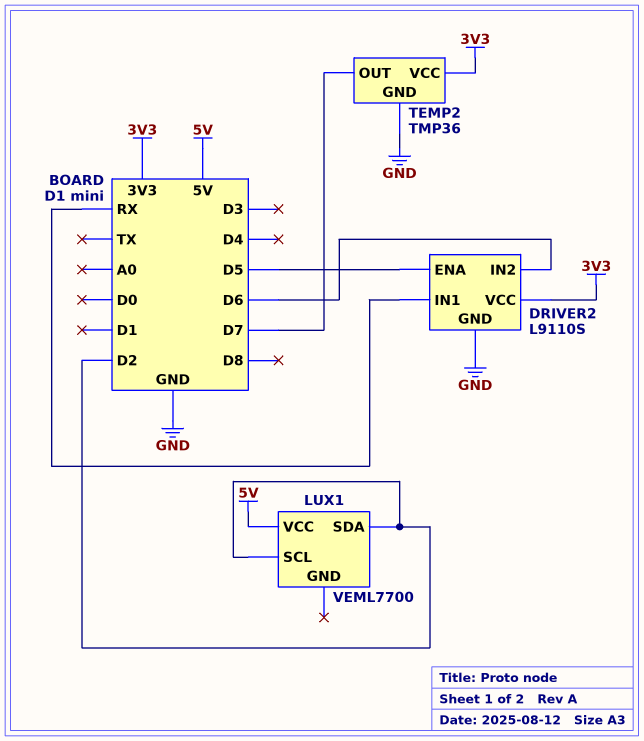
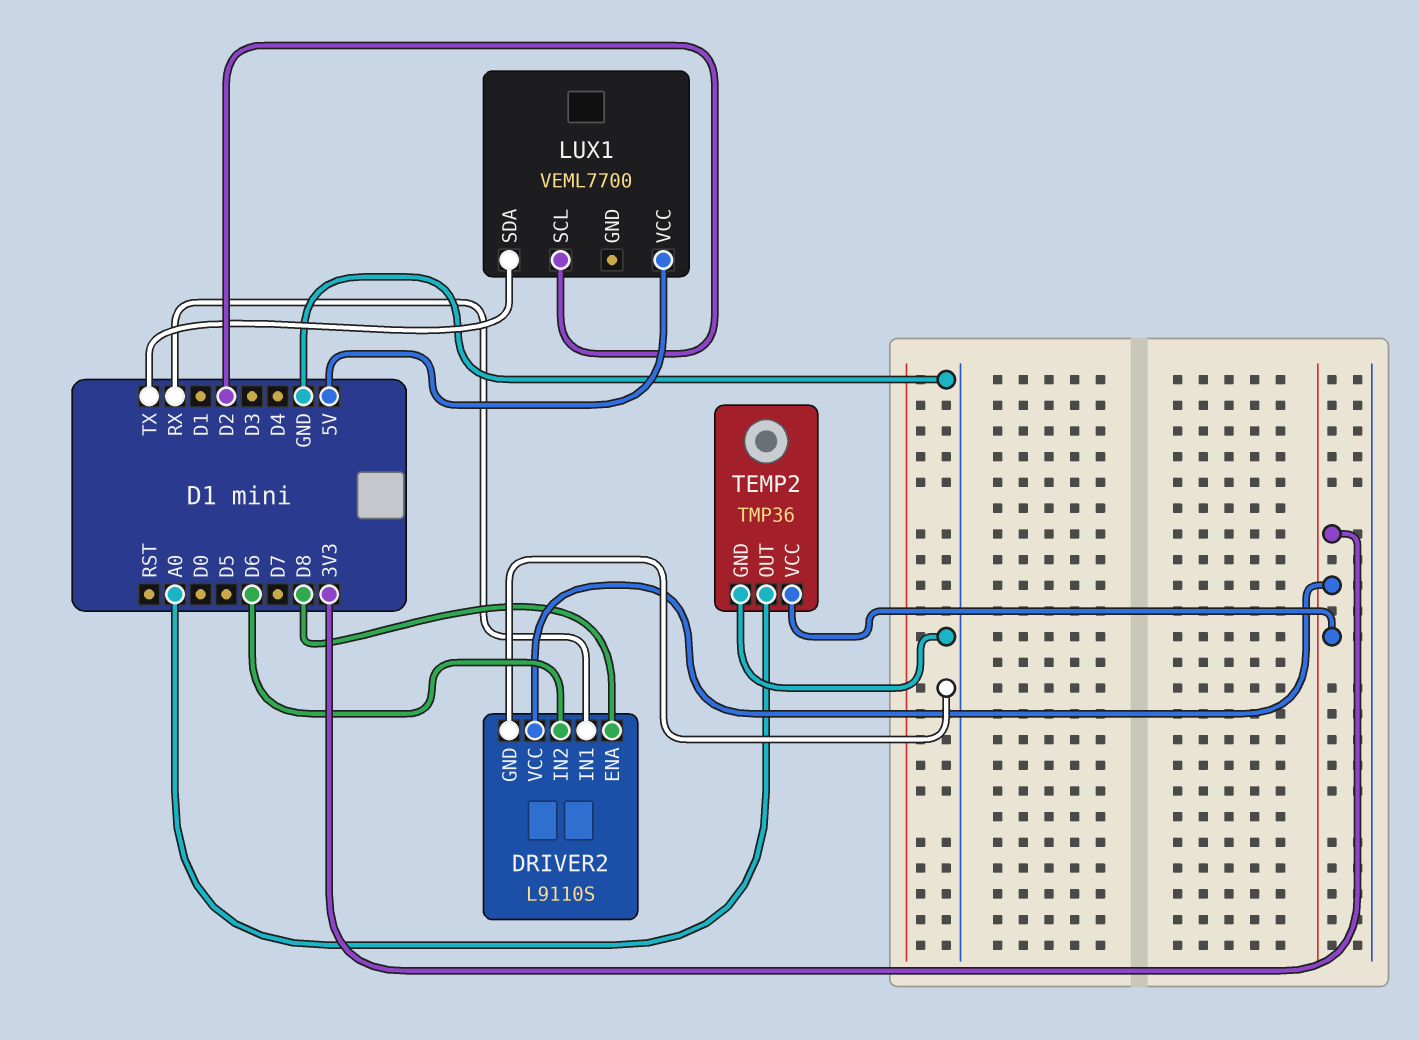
DRIVER2 pin ENA: D5 -> D8
LUX1 pin SDA: D2 -> TX
TEMP2 pin OUT: D7 -> A0

